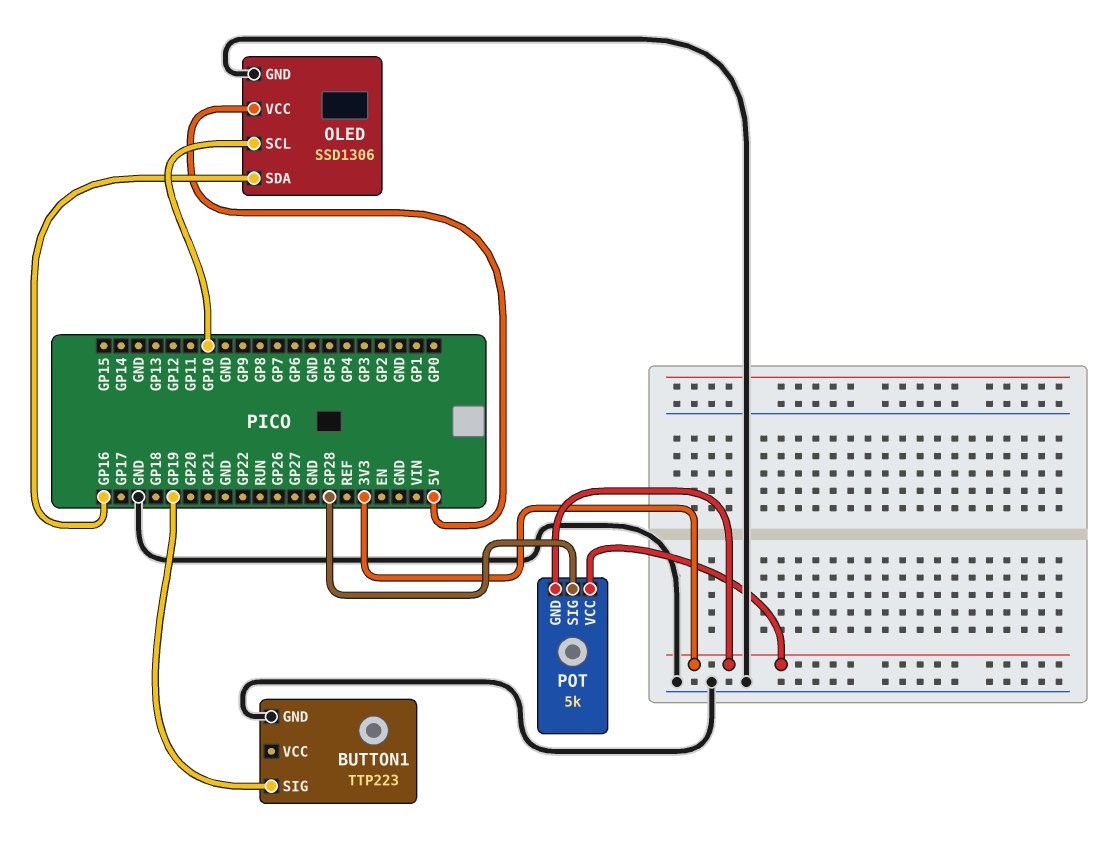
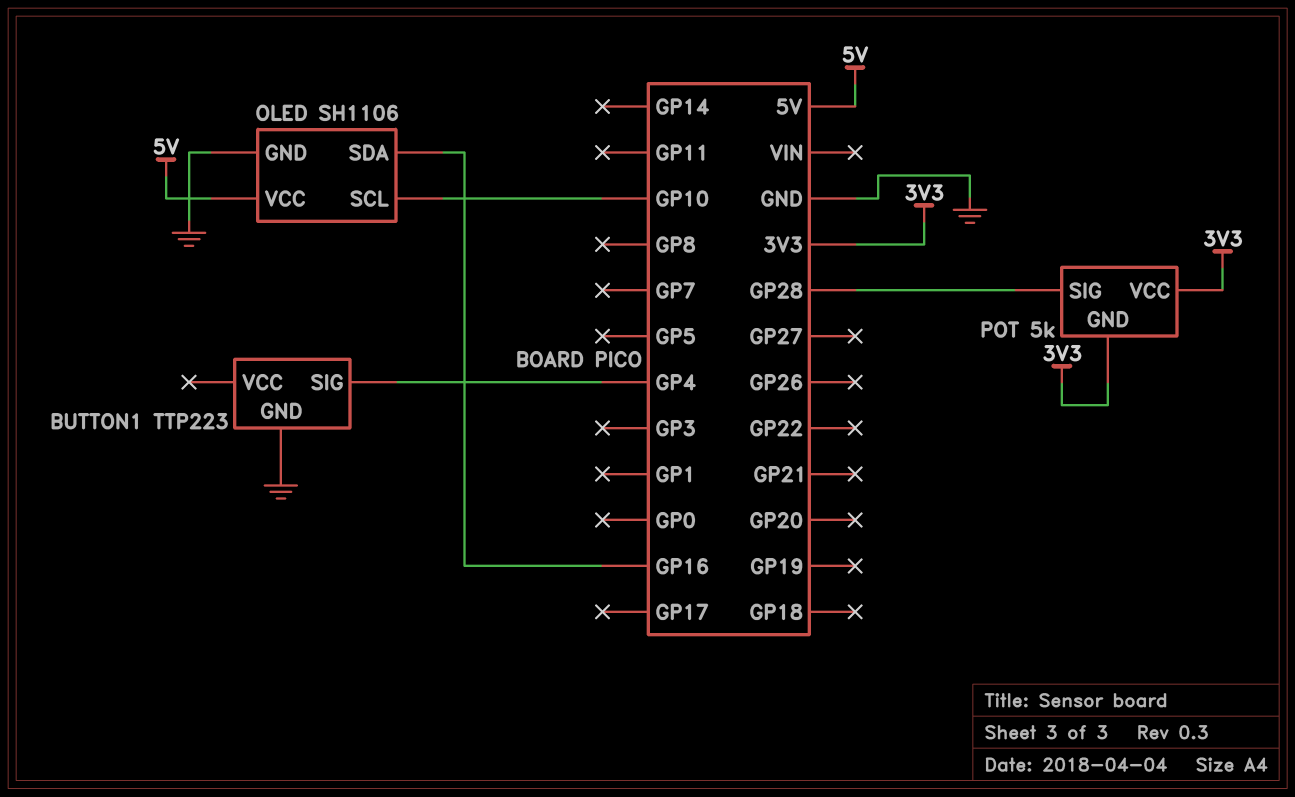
BUTTON1 pin SIG: GP19 -> GP4
OLED: SSD1306 -> SH1106

